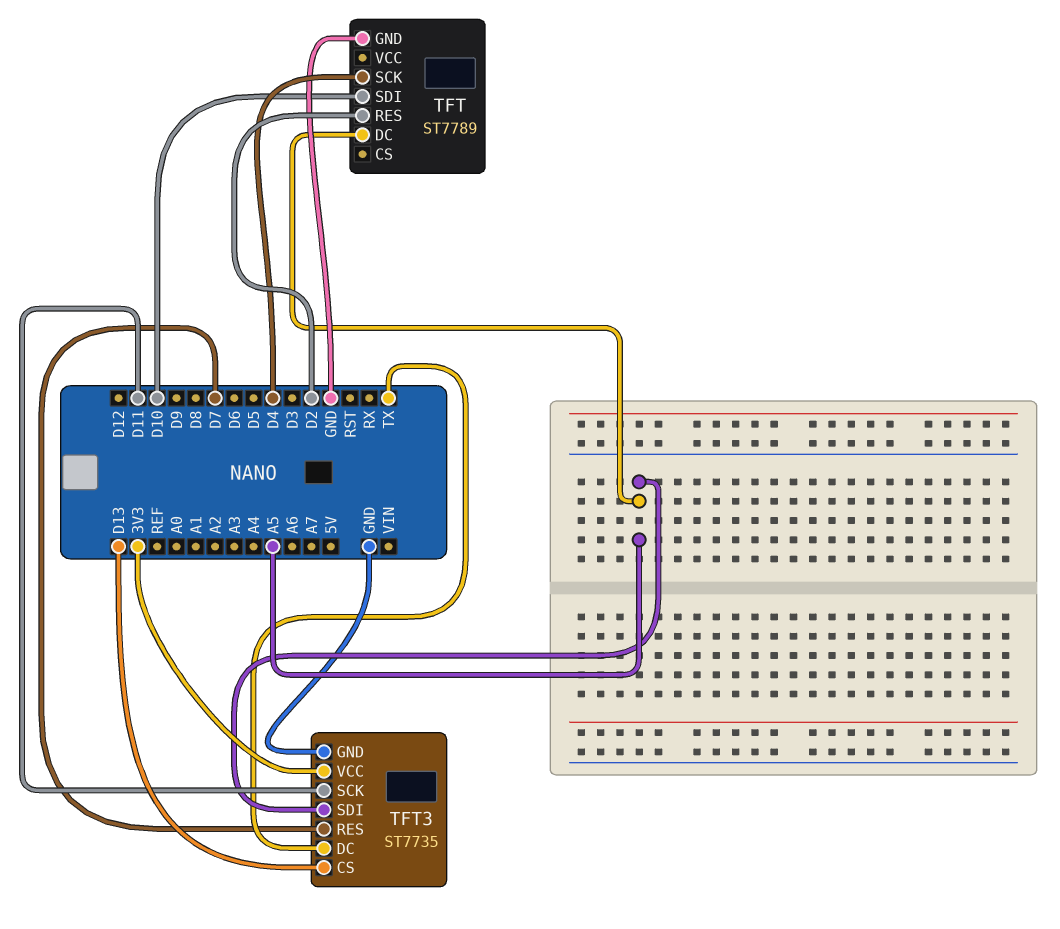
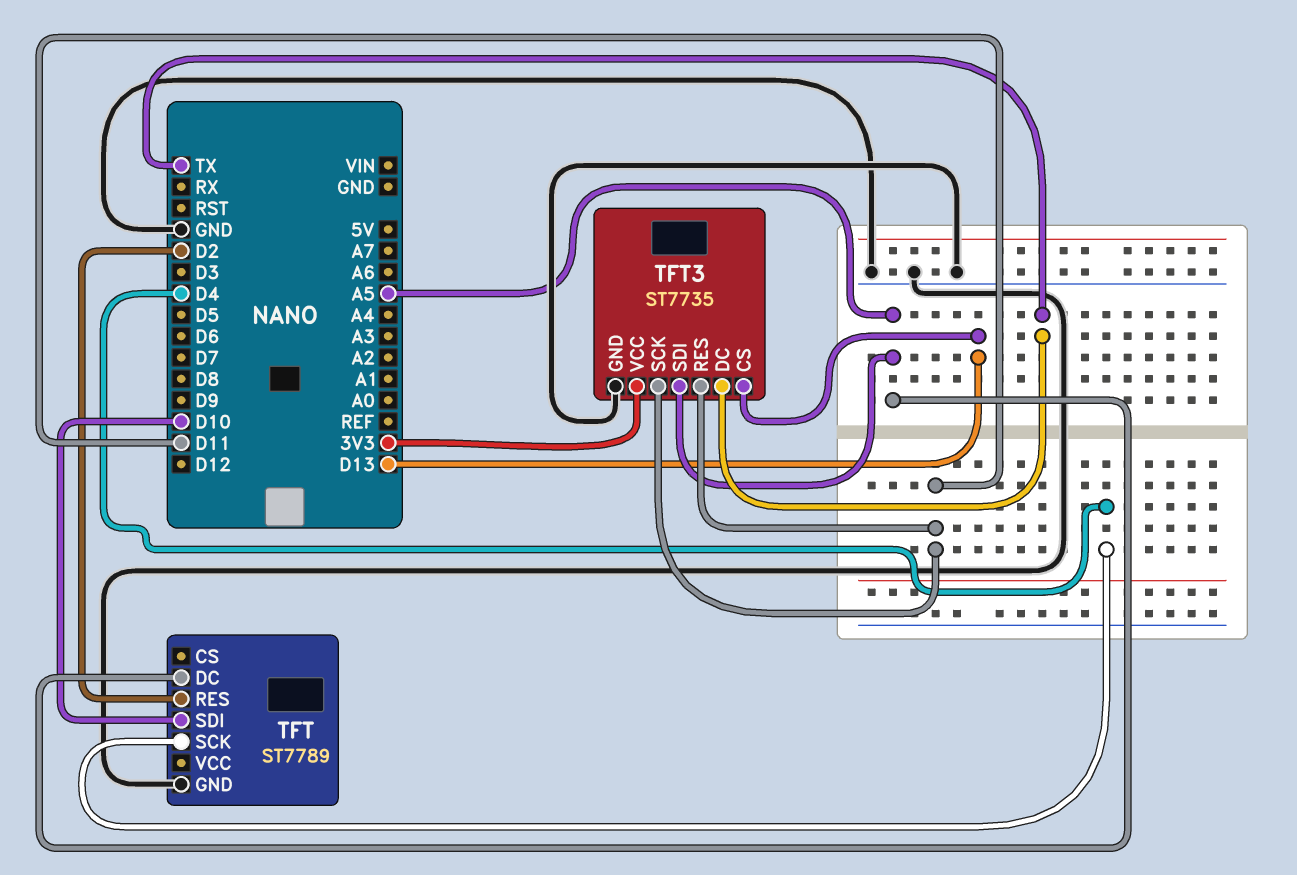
TFT3 pin RES: D7 -> D11

